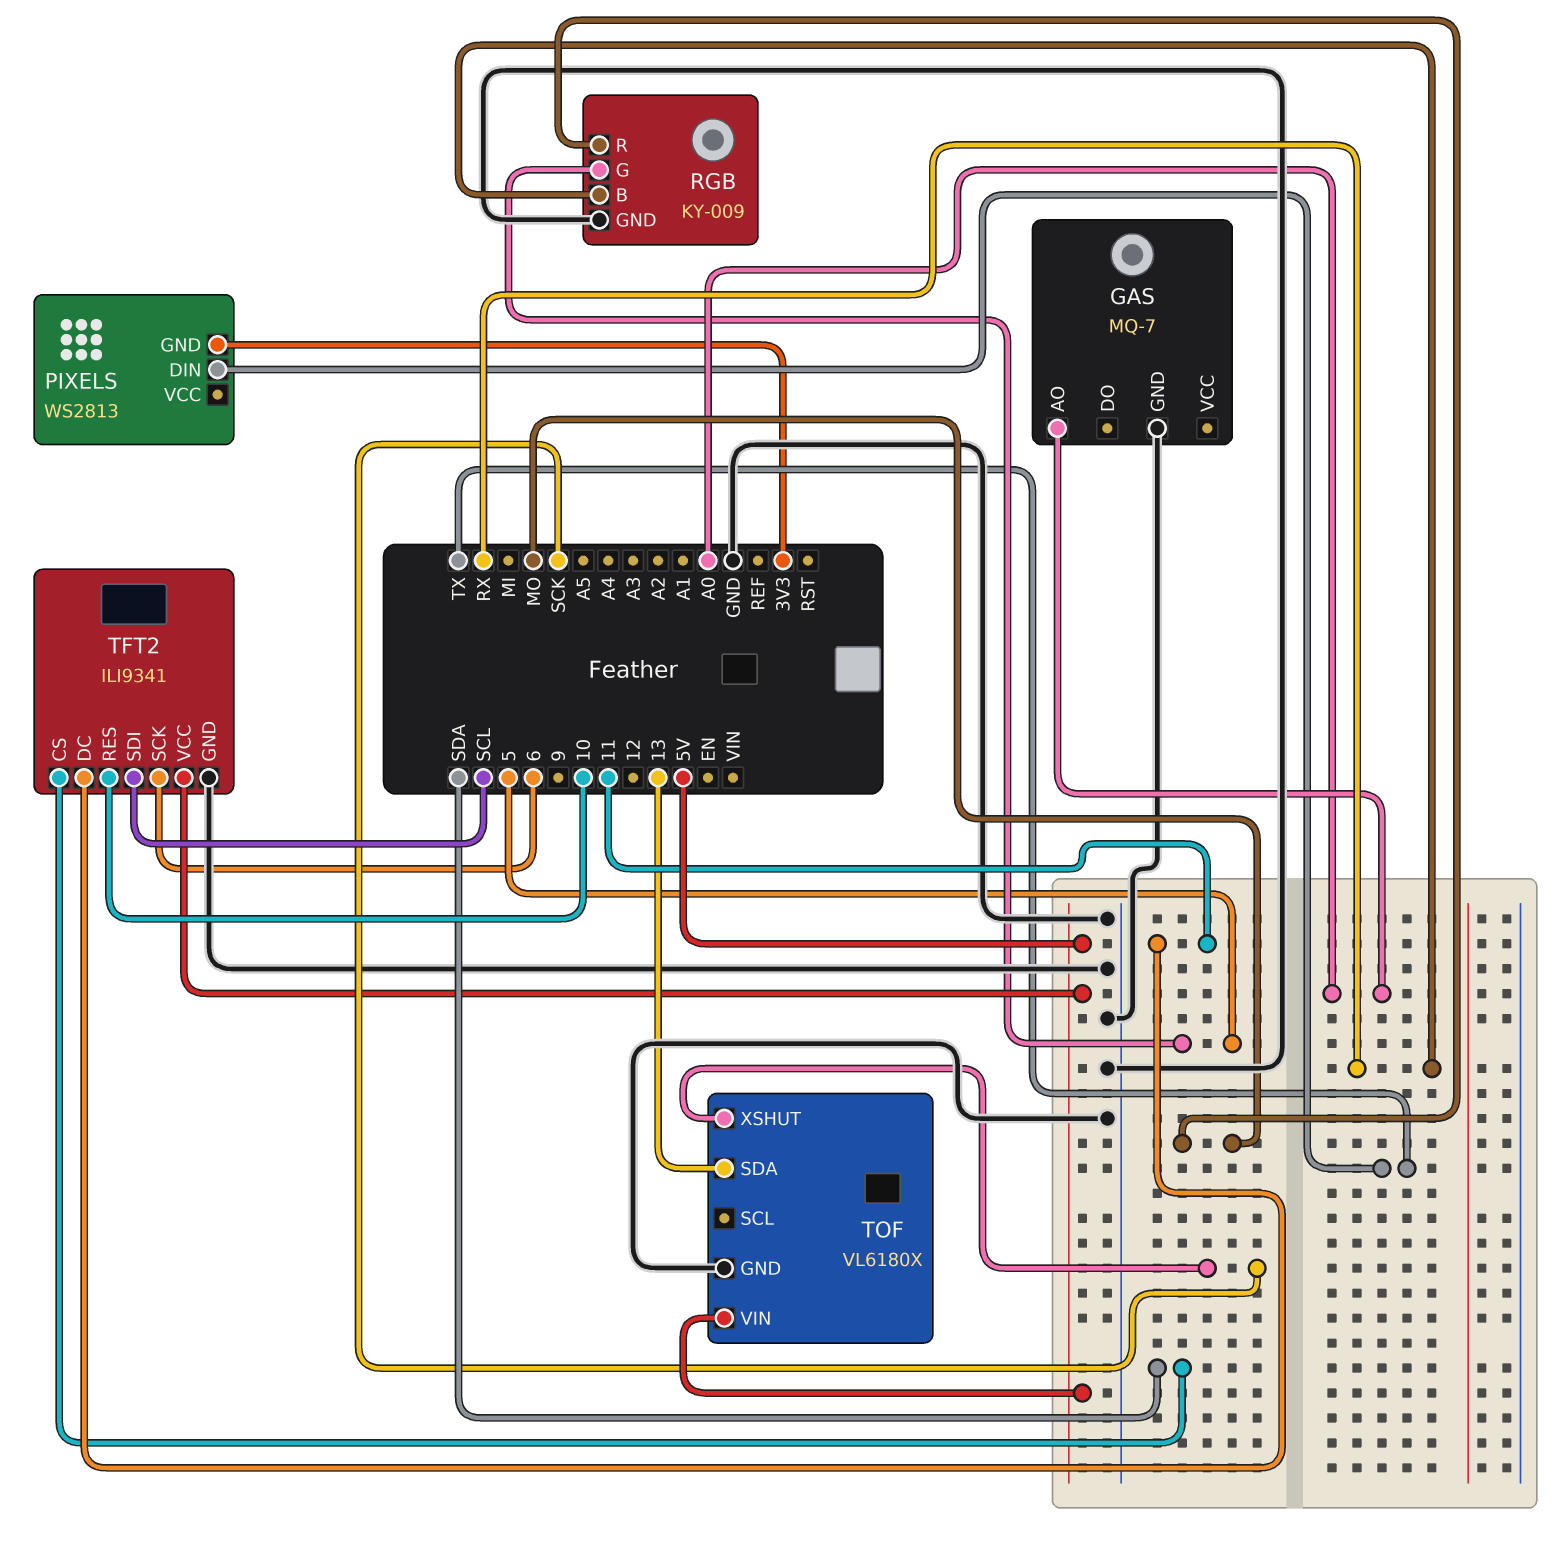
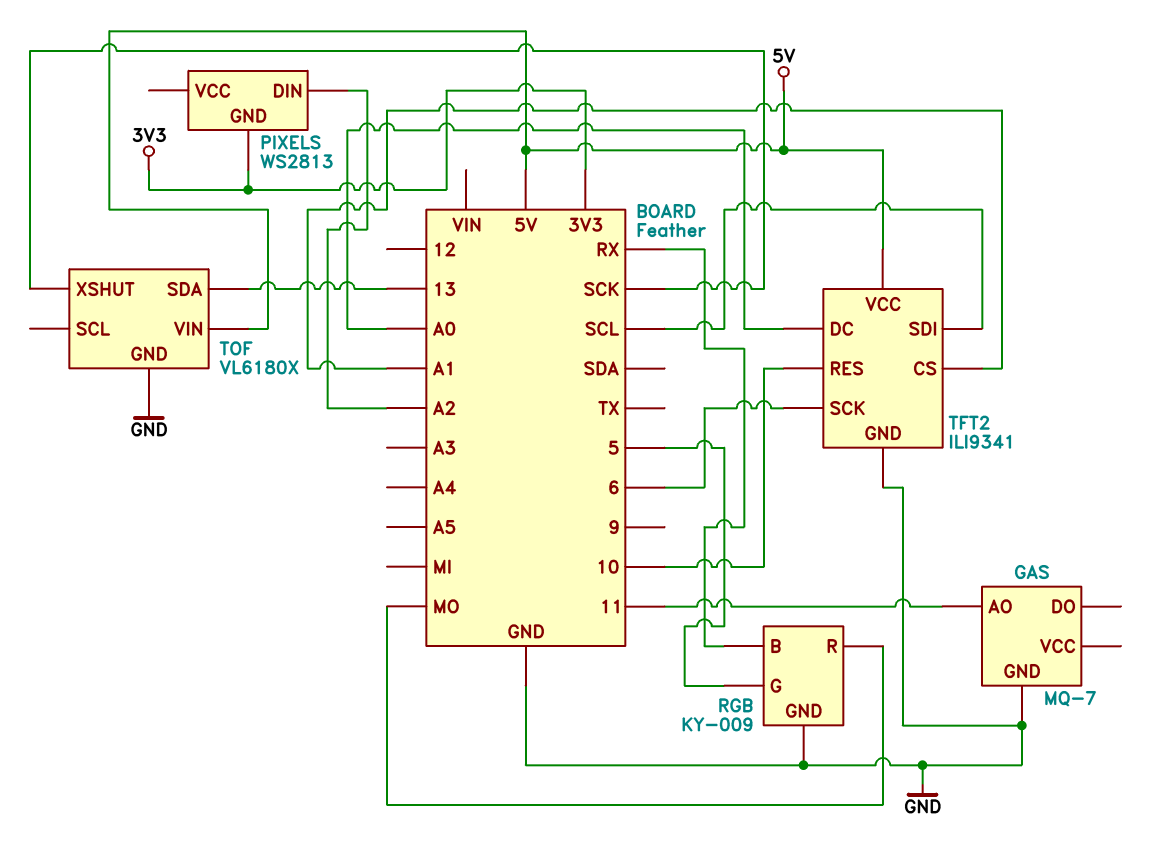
GAS pin AO: A0 -> 11
PIXELS pin DIN: TX -> A2
TFT2 pin CS: SDA -> A1
TFT2 pin DC: 11 -> A0

